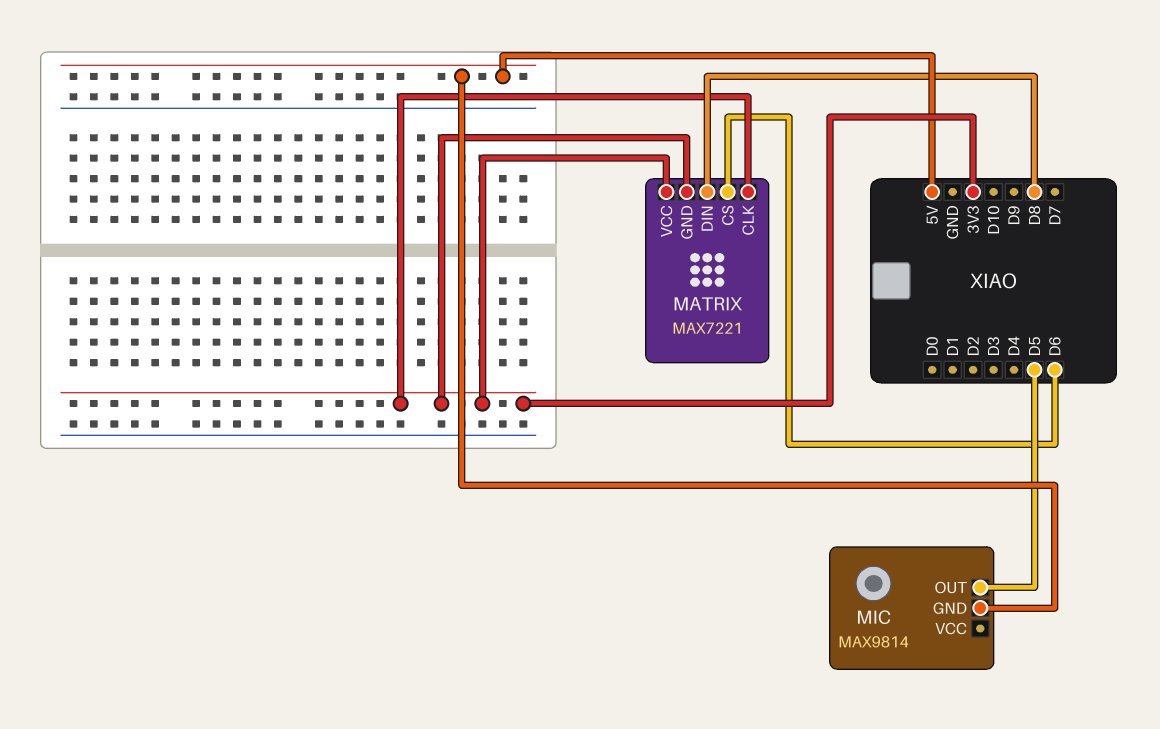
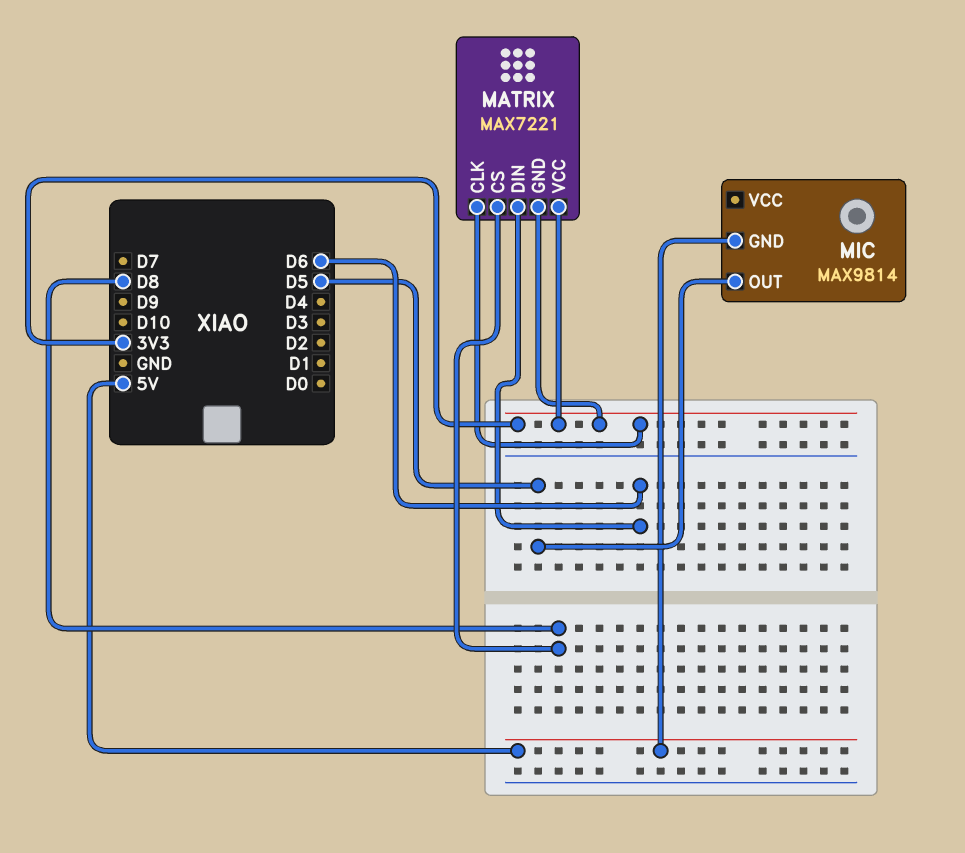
MATRIX pin CS: D6 -> D8
MATRIX pin DIN: D8 -> D6

